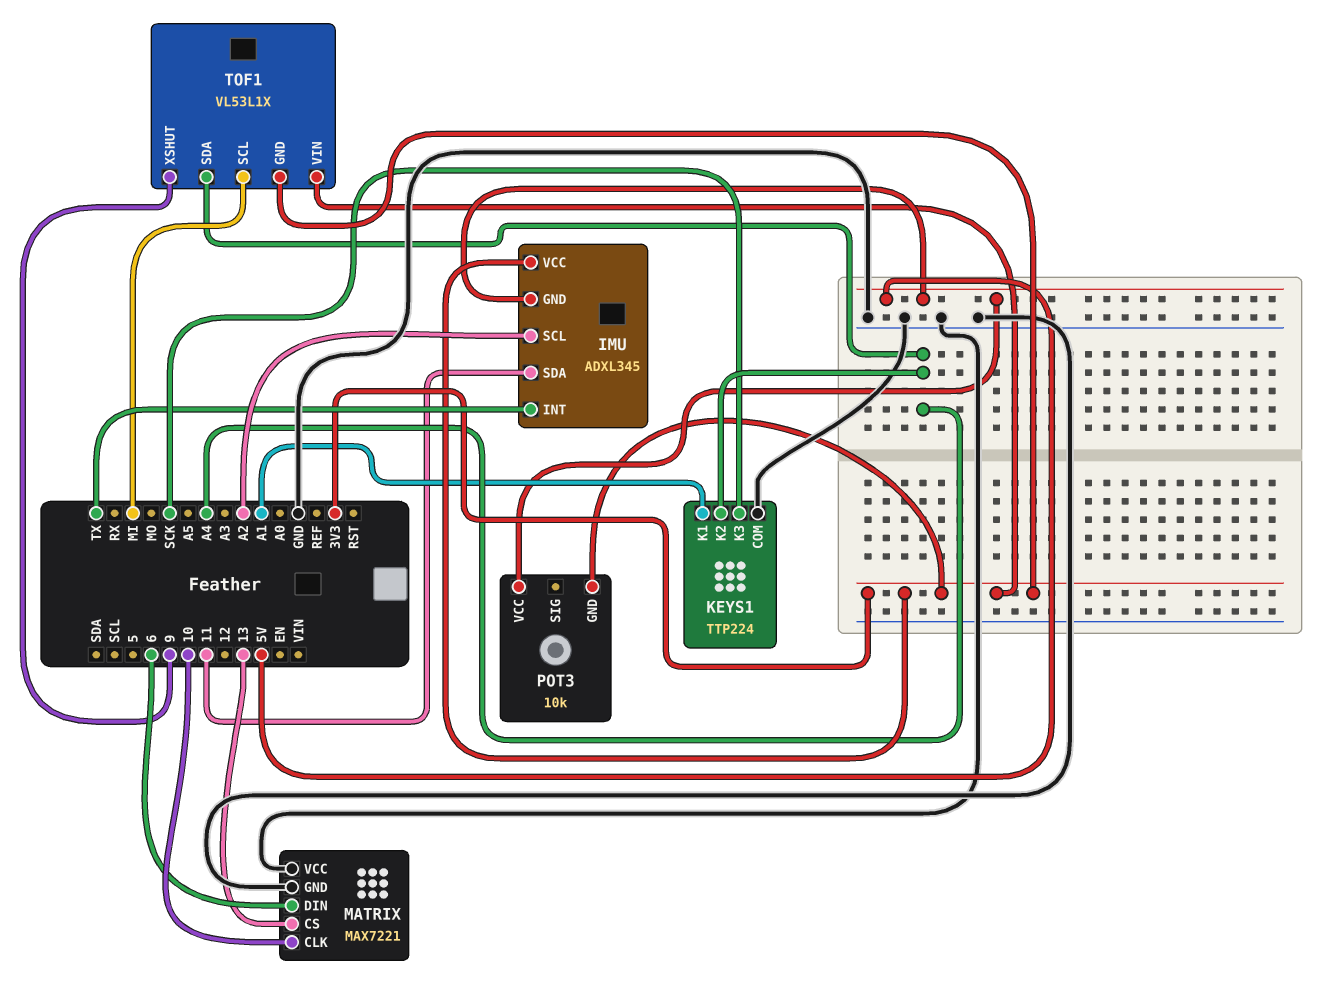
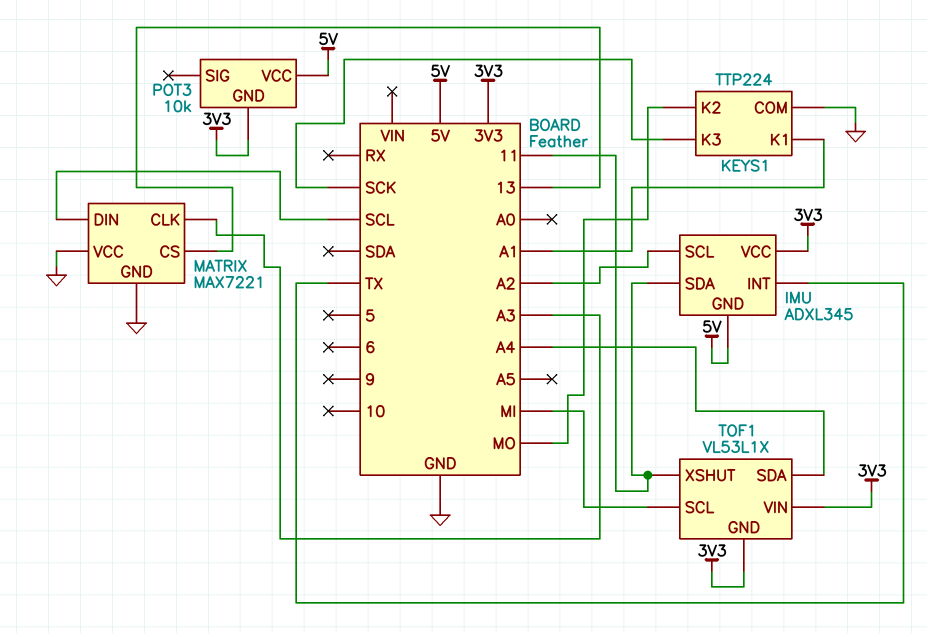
KEYS1 pin K2: A4 -> MO
MATRIX pin CLK: 10 -> A3
MATRIX pin DIN: 6 -> SCL
TOF1 pin XSHUT: 9 -> 11

